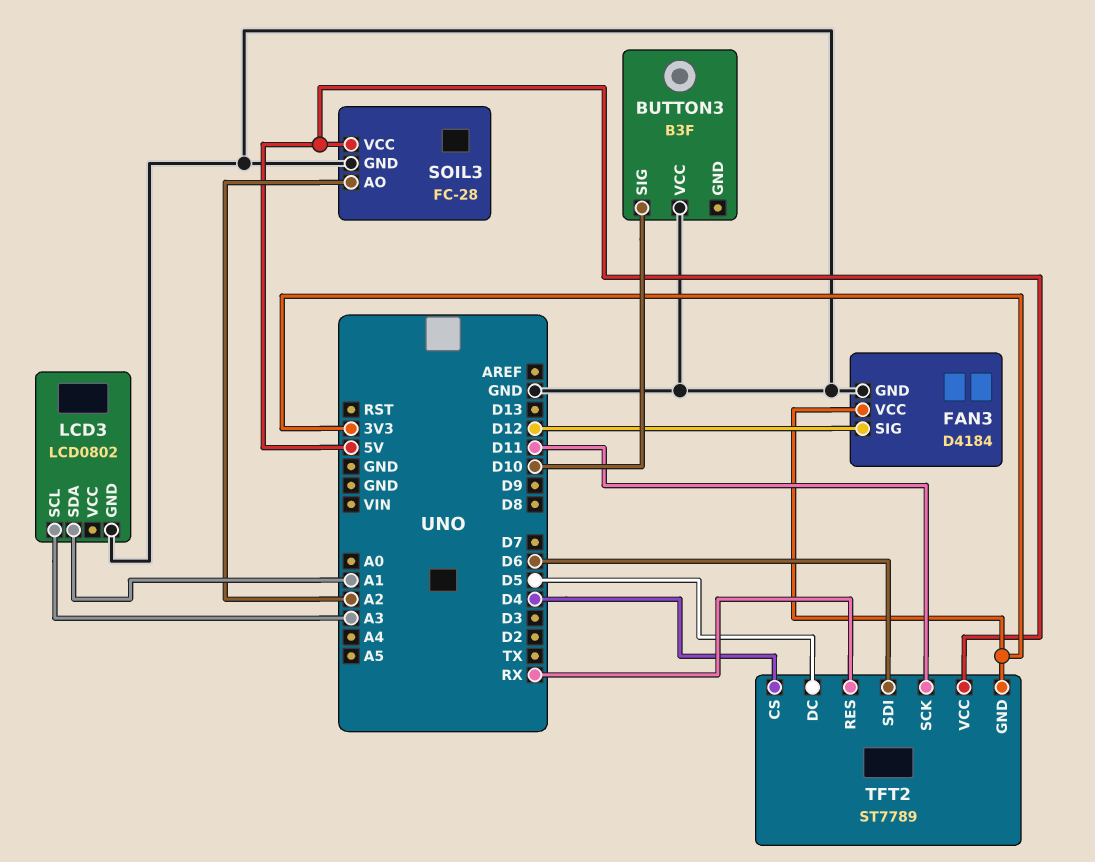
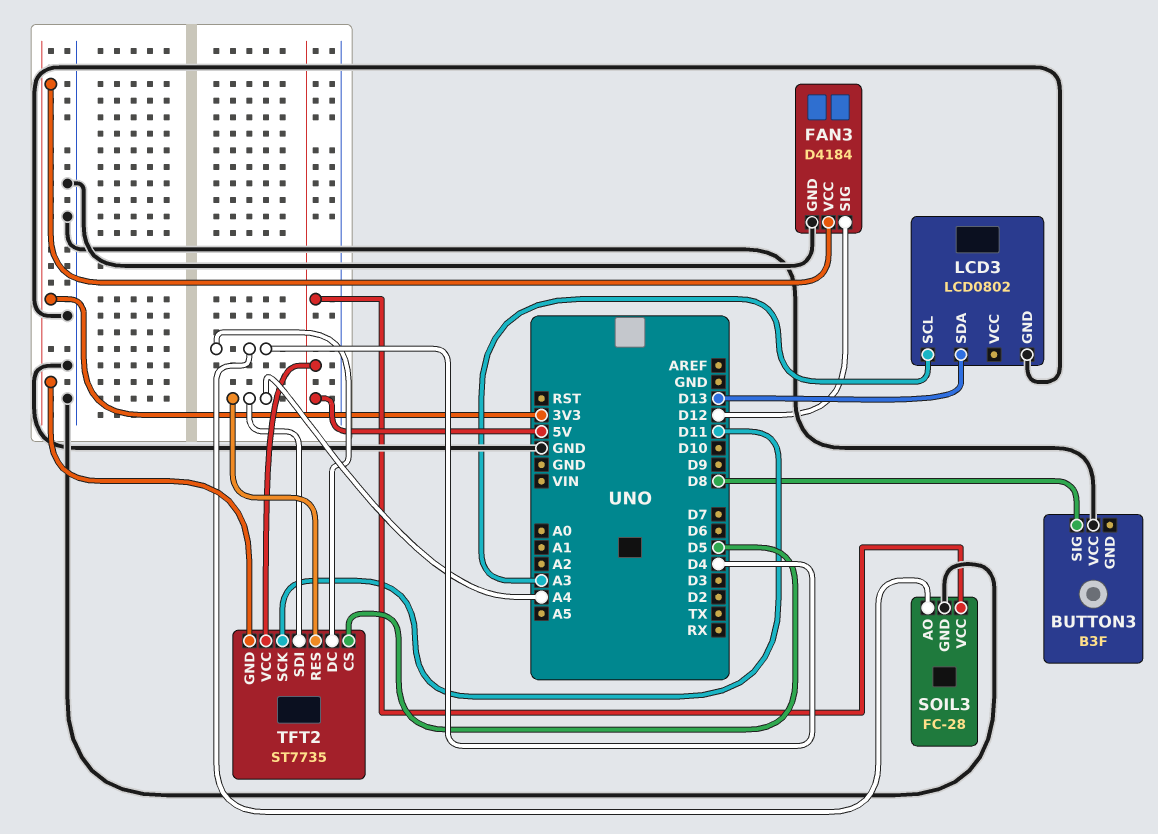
BUTTON3 pin SIG: D10 -> D8
LCD3 pin SDA: A1 -> D13
SOIL3 pin AO: A2 -> D4
TFT2: ST7789 -> ST7735
TFT2 pin CS: D4 -> D5
TFT2 pin DC: D5 -> D4
TFT2 pin RES: RX -> A4
TFT2 pin SDI: D6 -> A4

